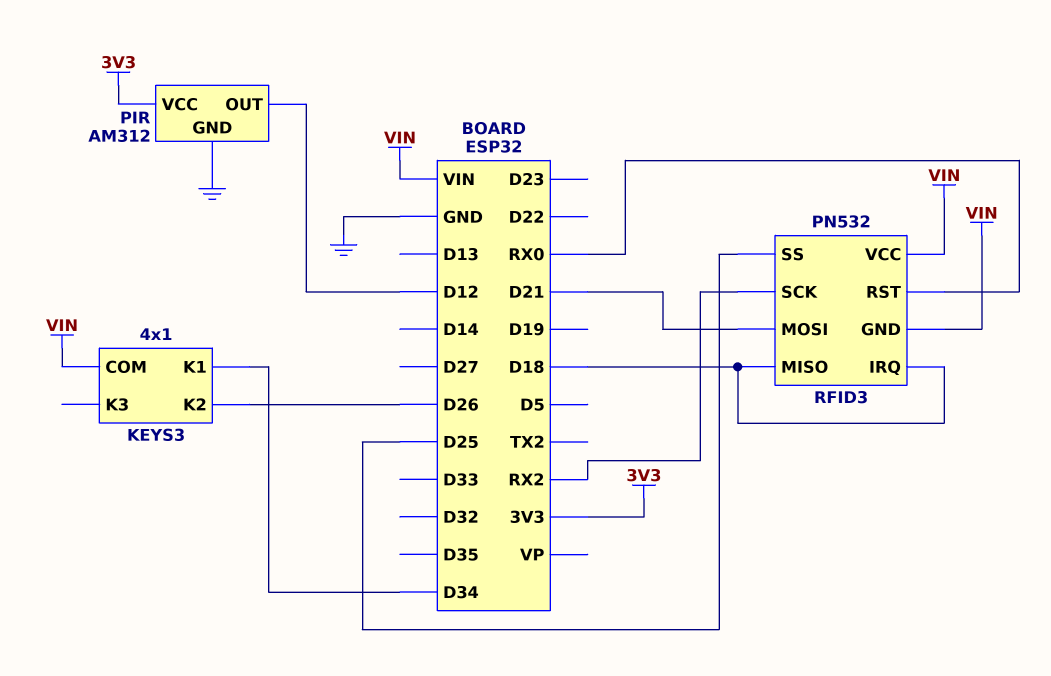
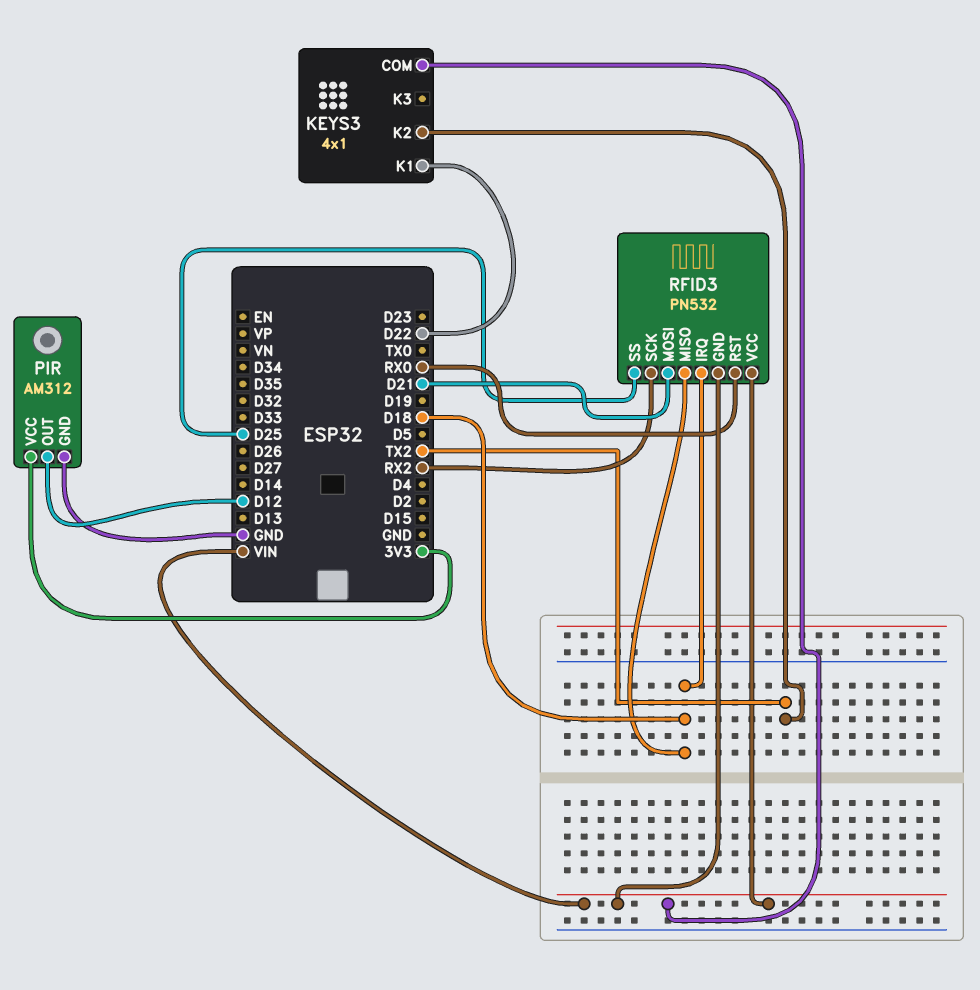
KEYS3 pin K1: D34 -> D22
KEYS3 pin K2: D26 -> TX2

